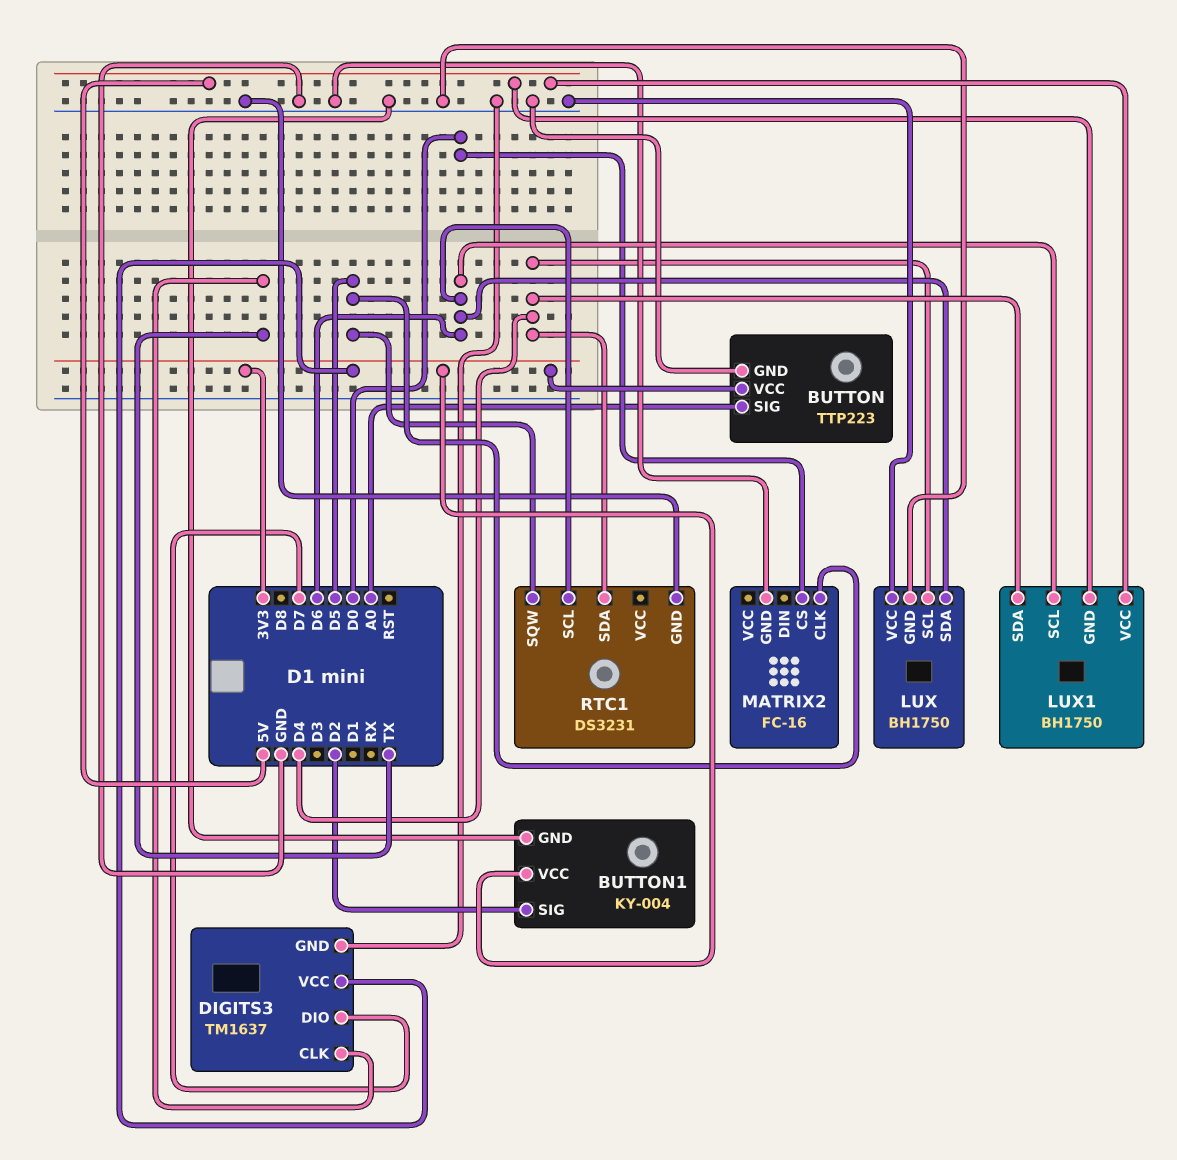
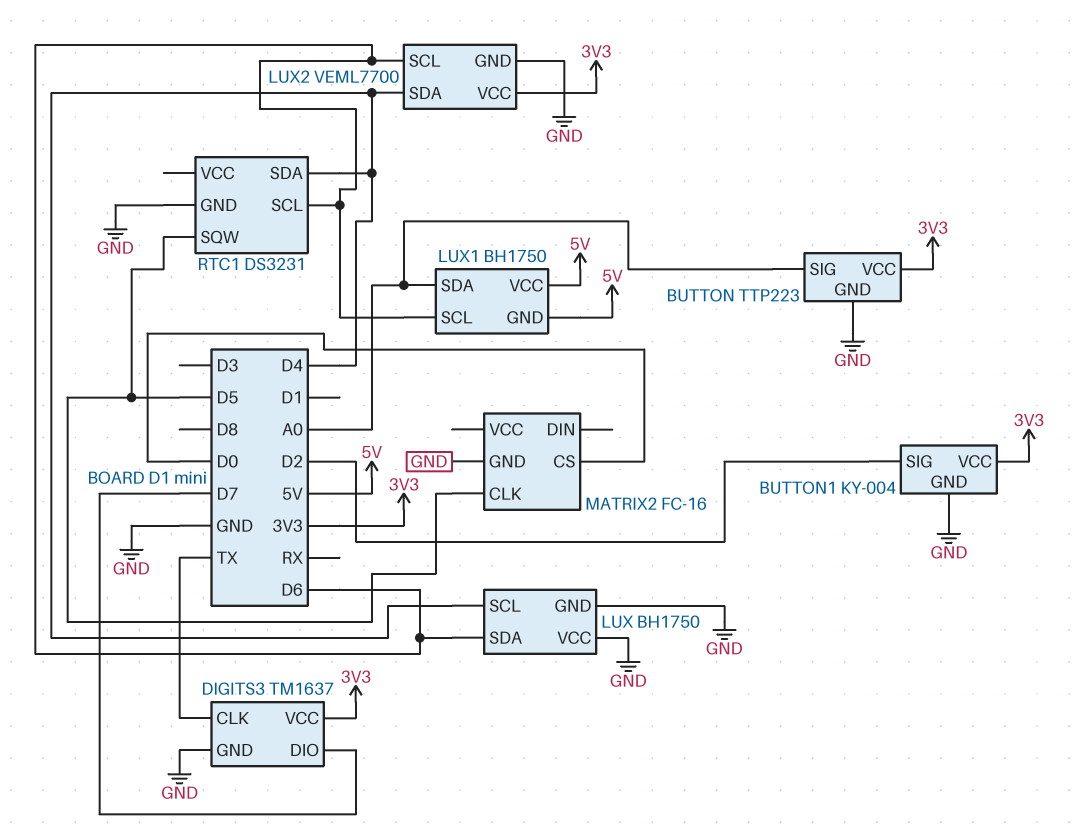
LUX1 pin SDA: D4 -> A0
LUX2: none -> VEML7700
LUX2 pin GND: none -> GND
LUX2 pin SCL: none -> D6
LUX2 pin SDA: none -> D4
LUX2 pin VCC: none -> 3V3

